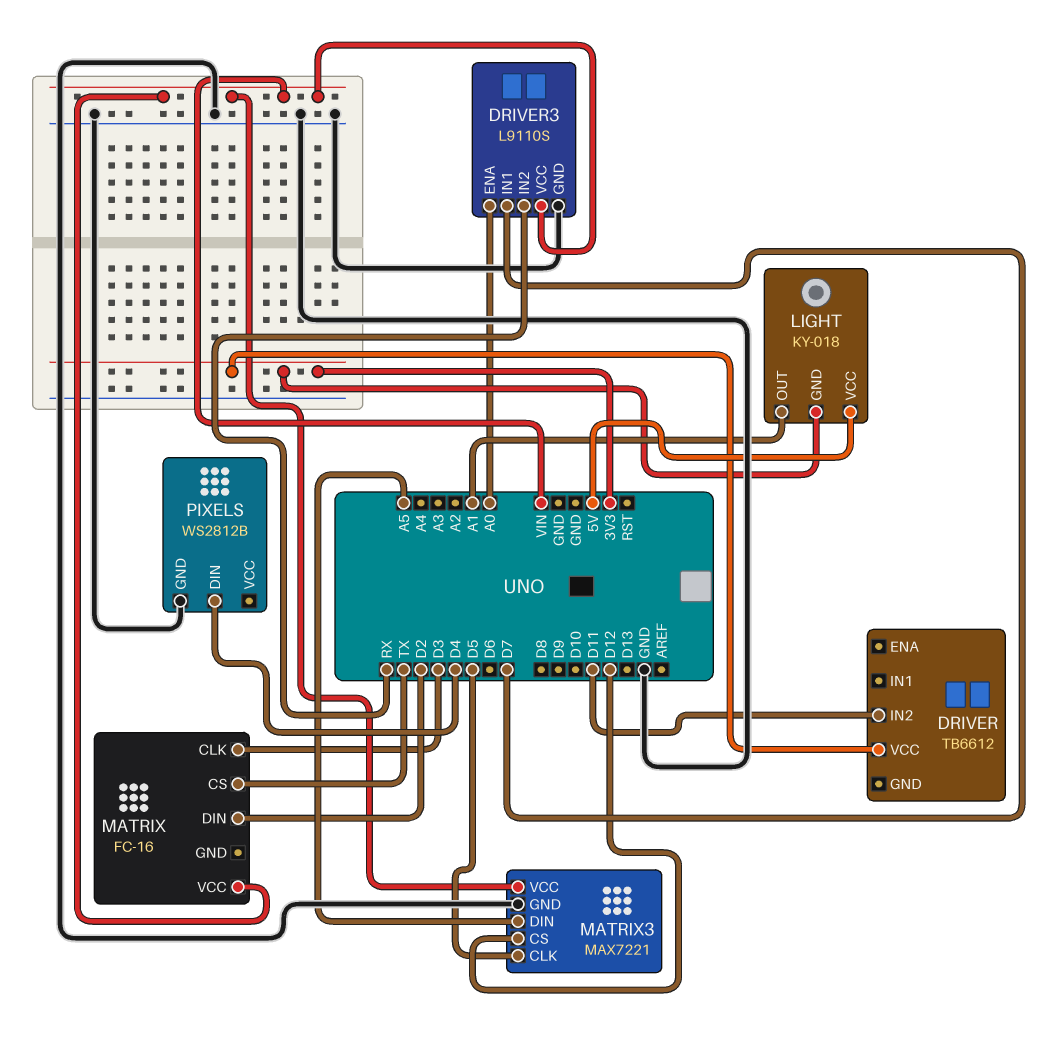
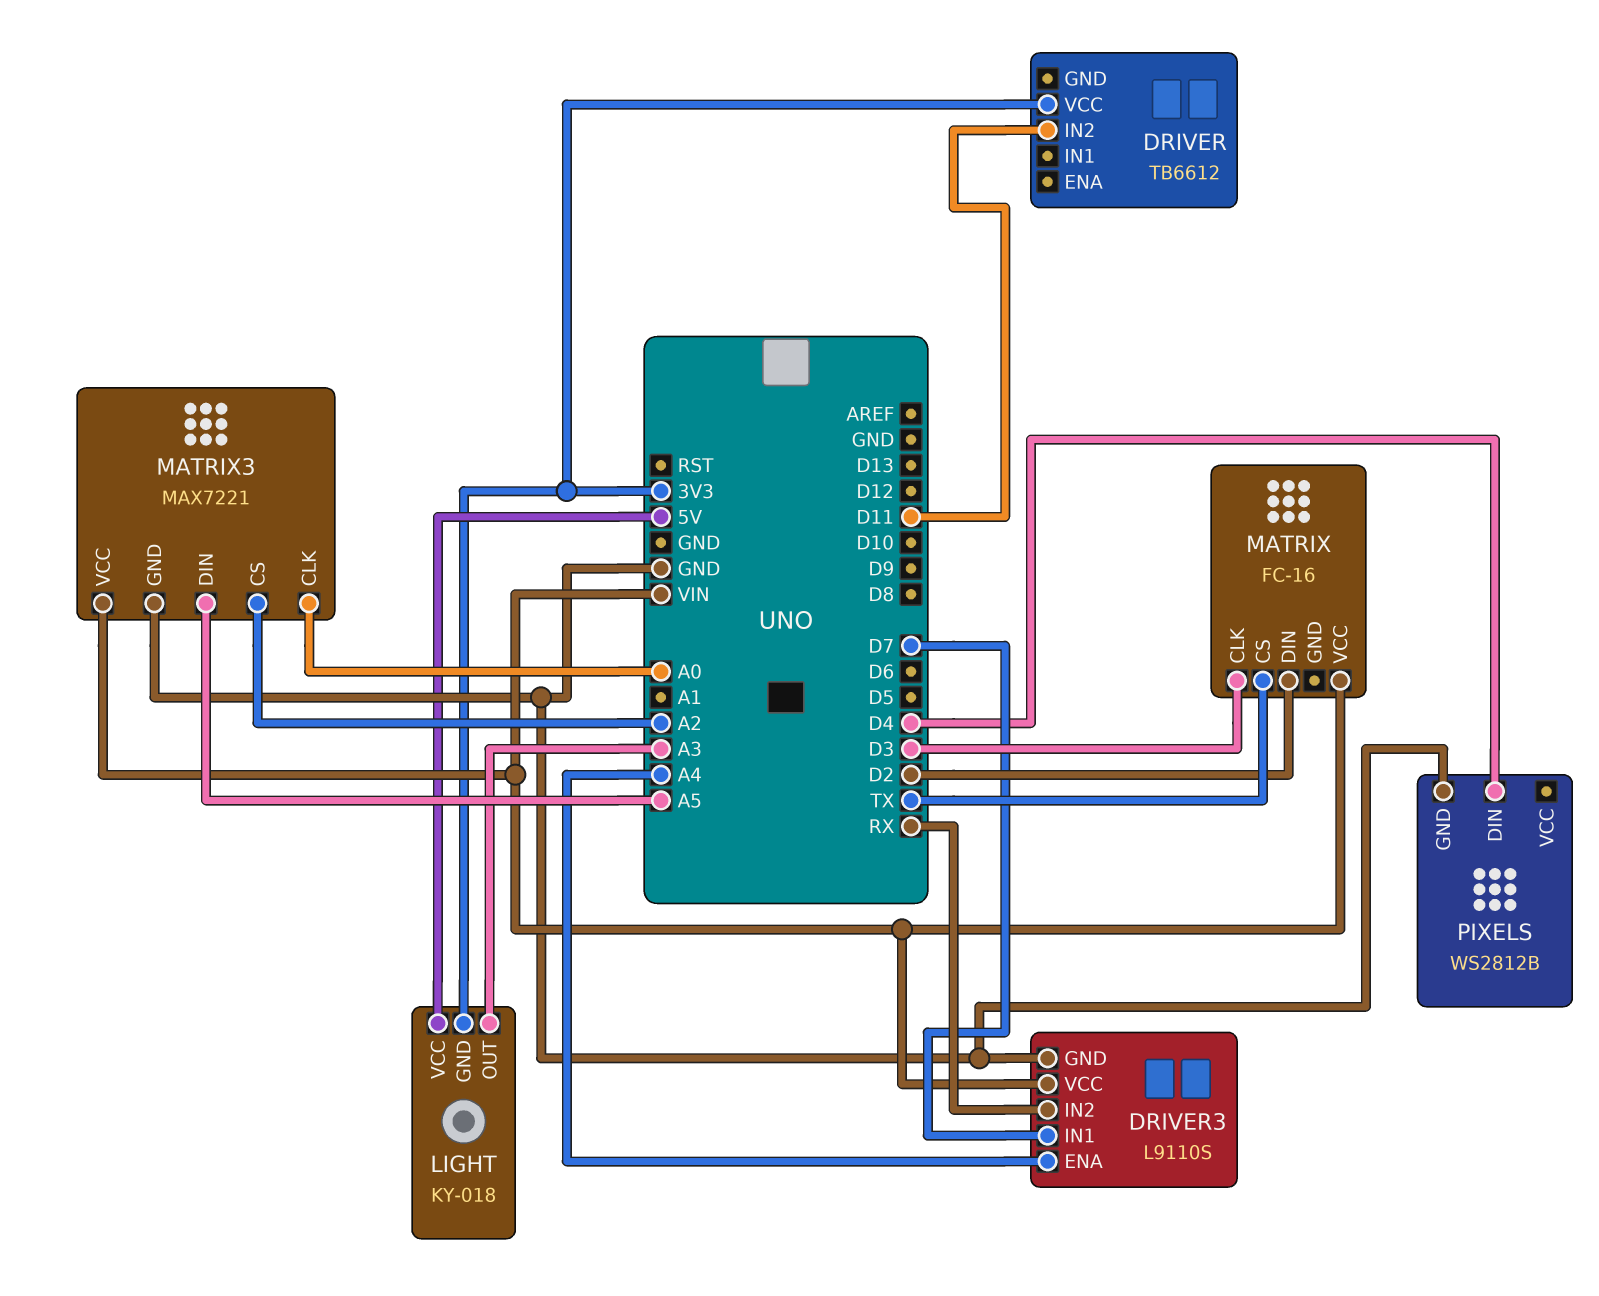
DRIVER3 pin ENA: A0 -> A4
LIGHT pin OUT: A1 -> A3
MATRIX3 pin CLK: D5 -> A0
MATRIX3 pin CS: D12 -> A2

